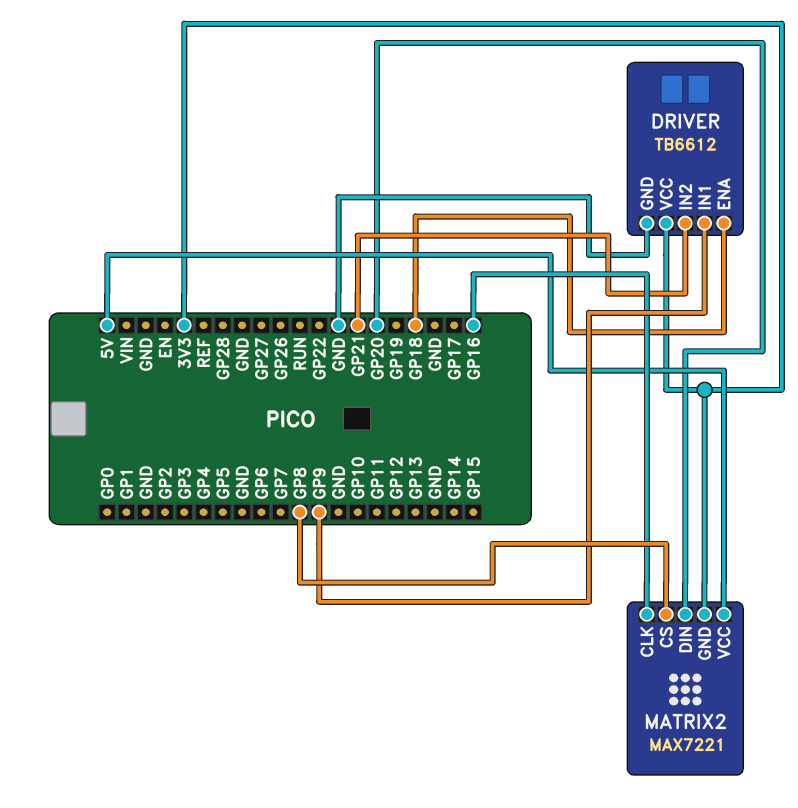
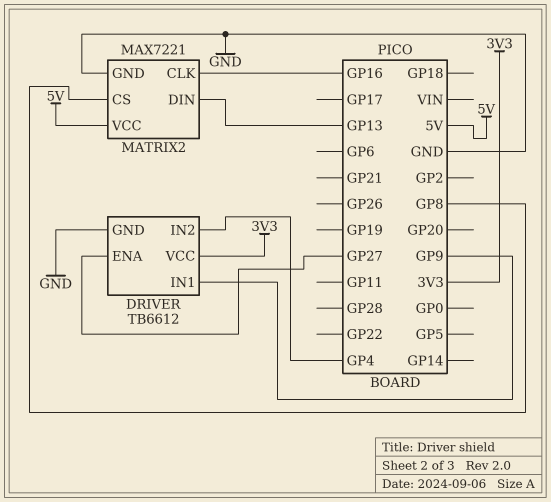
DRIVER pin ENA: GP18 -> GP27
DRIVER pin IN2: GP21 -> GP4
MATRIX2 pin DIN: GP20 -> GP13
MATRIX2 pin GND: 3V3 -> GND

